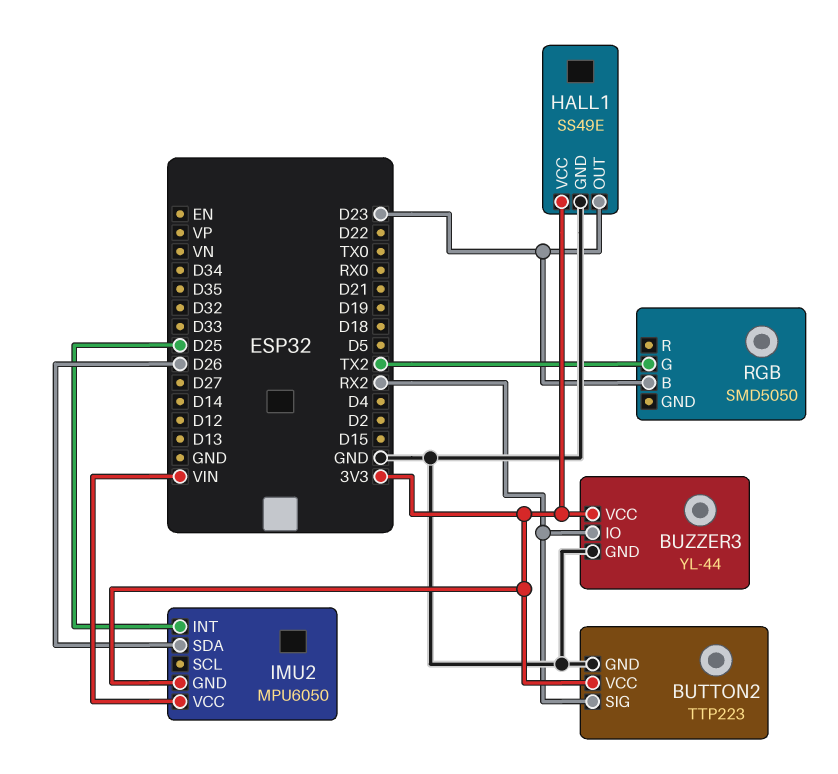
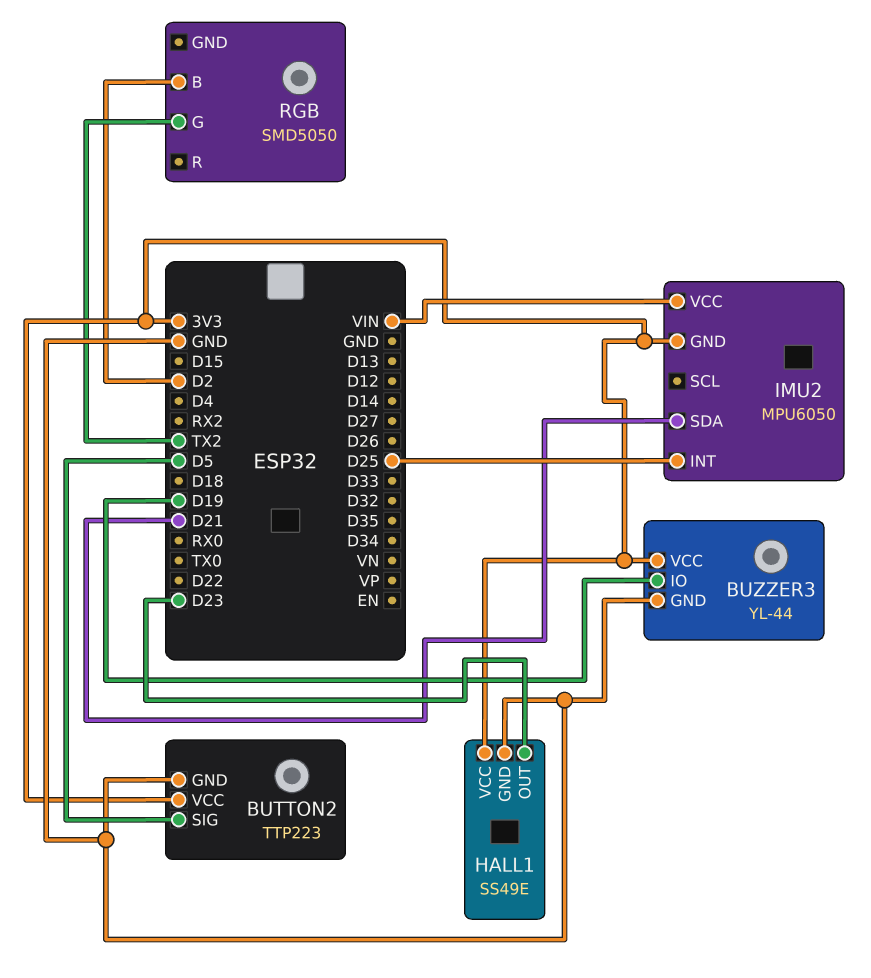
BUTTON2 pin SIG: RX2 -> D5
BUZZER3 pin IO: RX2 -> D19
IMU2 pin SDA: D26 -> D21
RGB pin B: D23 -> D2

